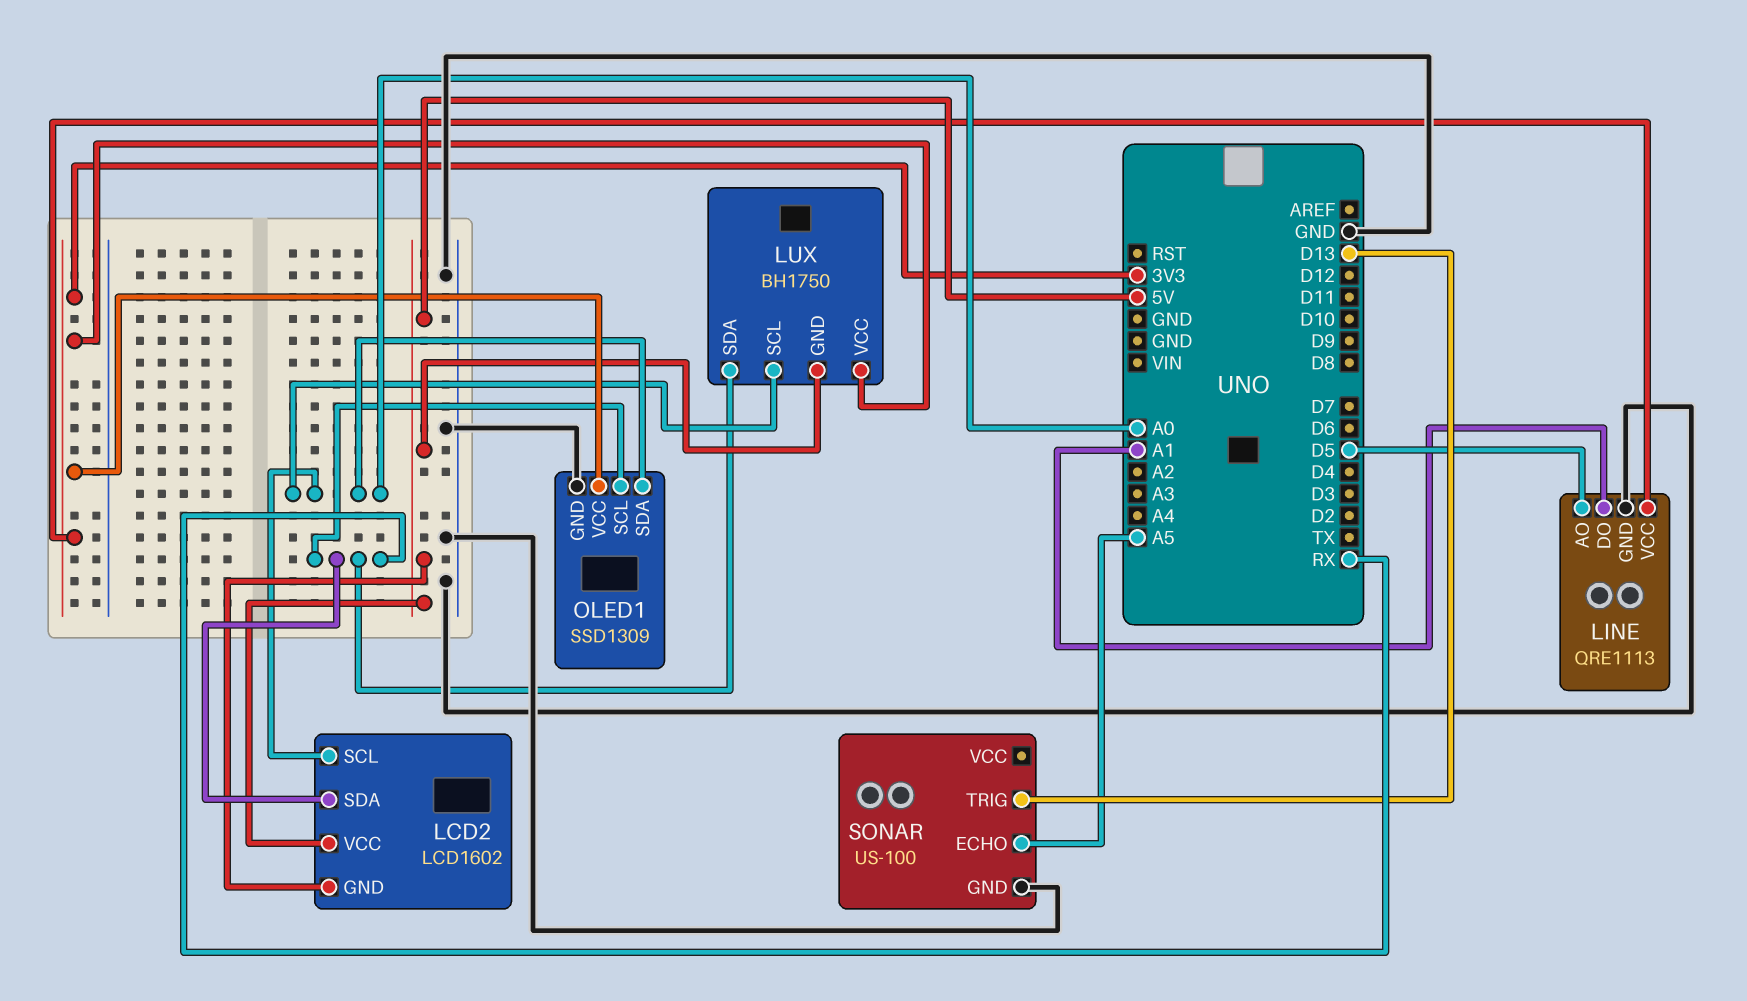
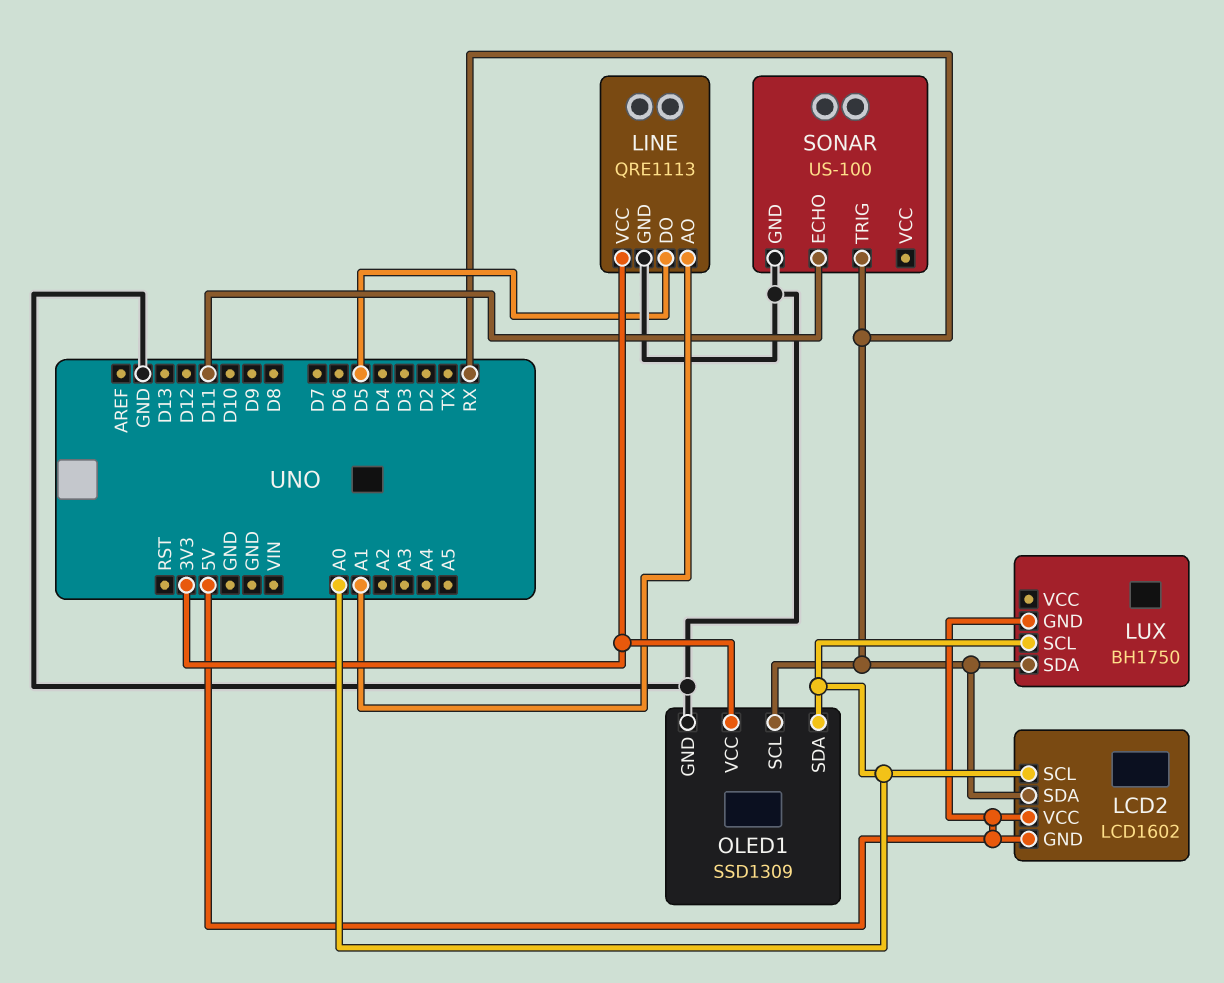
LINE pin AO: D5 -> A1
LINE pin DO: A1 -> D5
LUX pin VCC: 3V3 -> none
SONAR pin ECHO: A5 -> D11
SONAR pin TRIG: D13 -> RX

